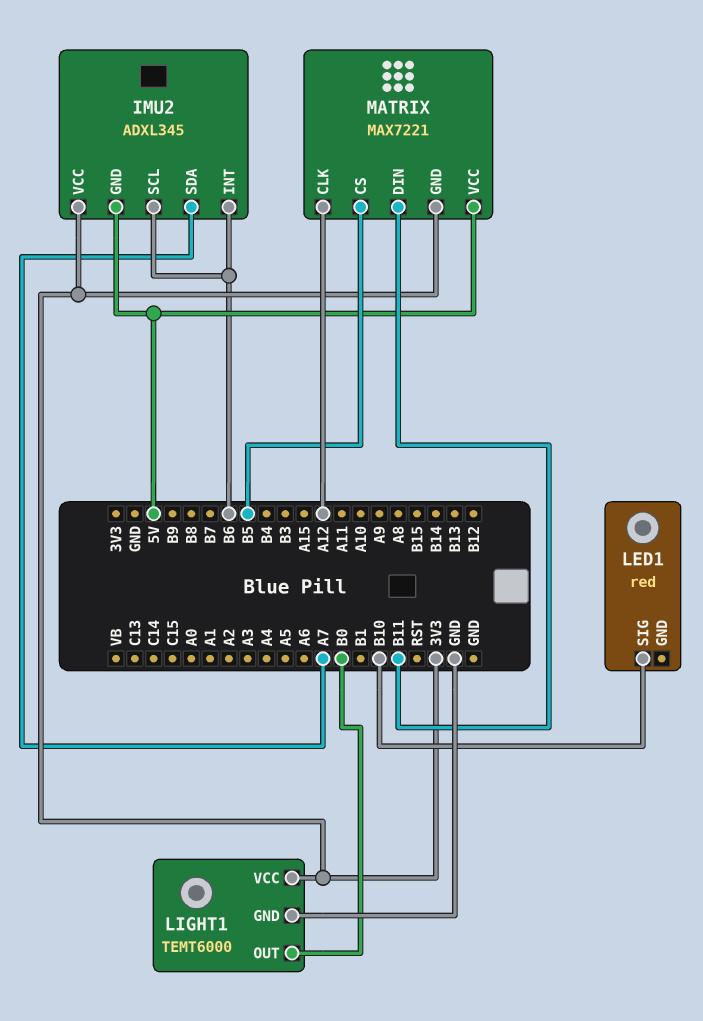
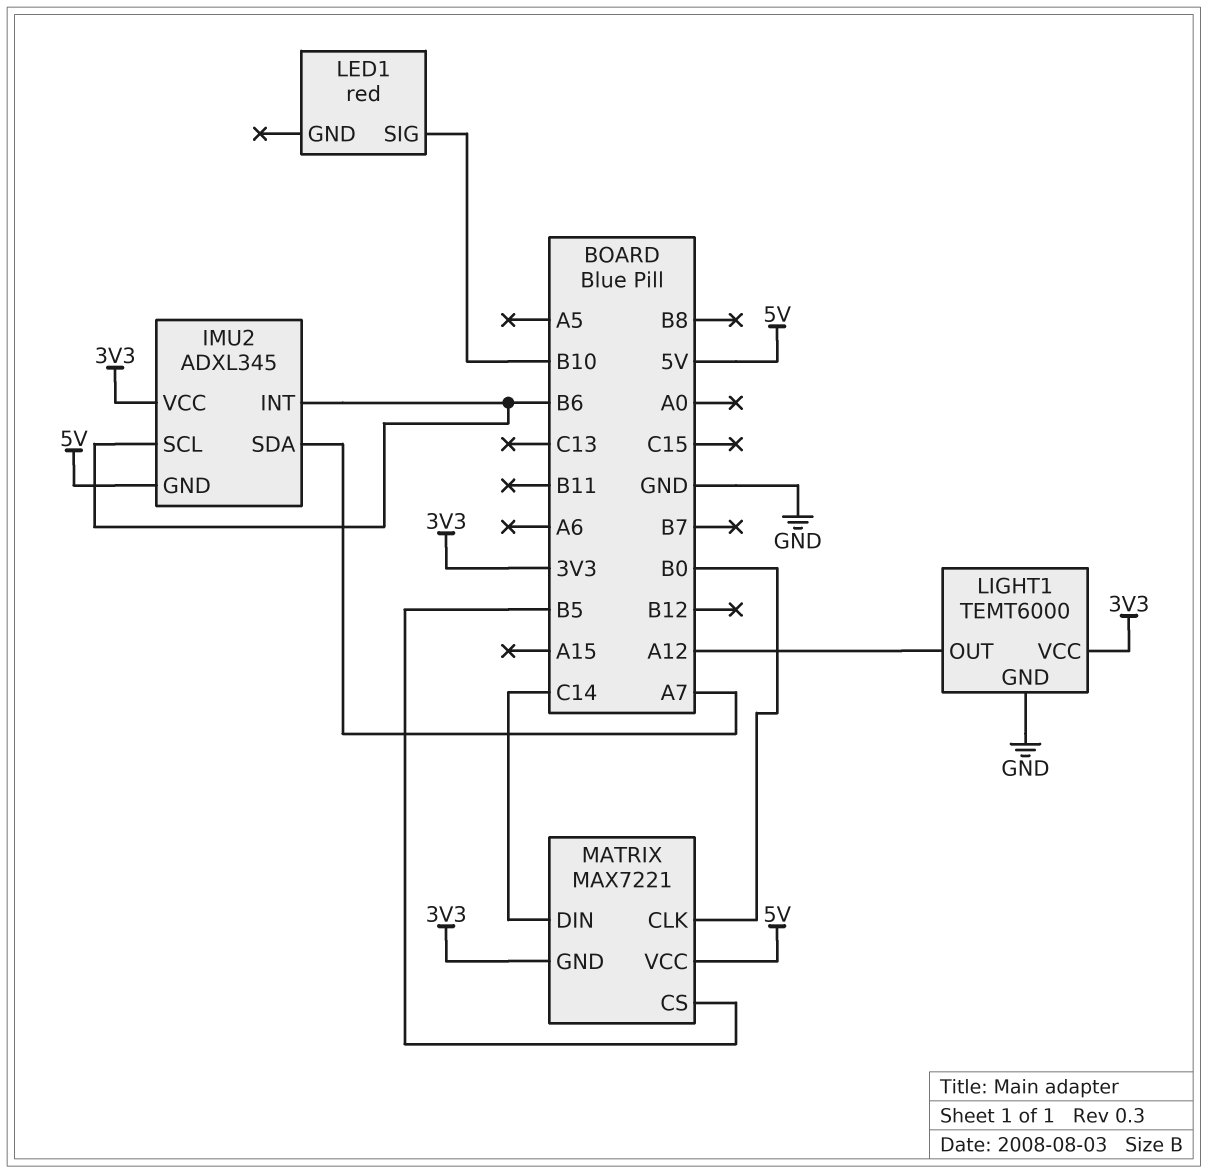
LIGHT1 pin OUT: B0 -> A12
MATRIX pin CLK: A12 -> B0
MATRIX pin DIN: B11 -> C14

